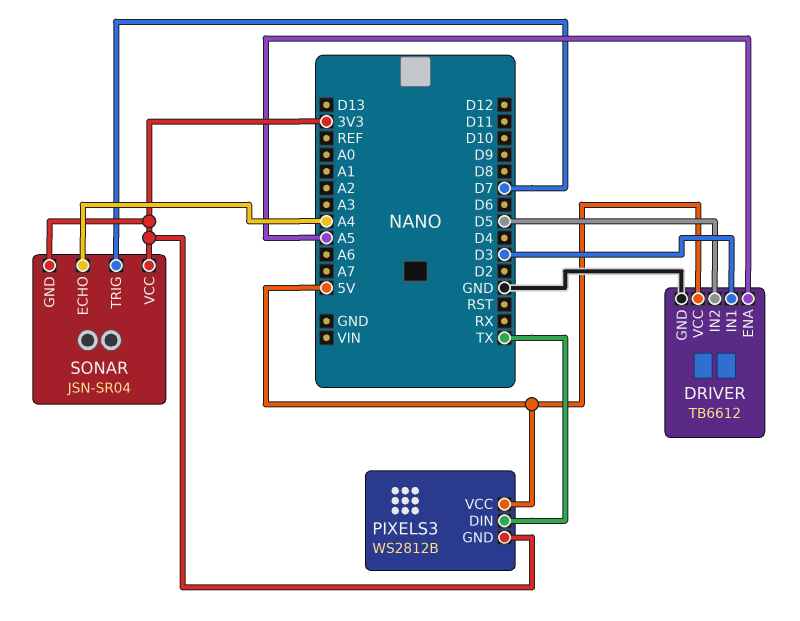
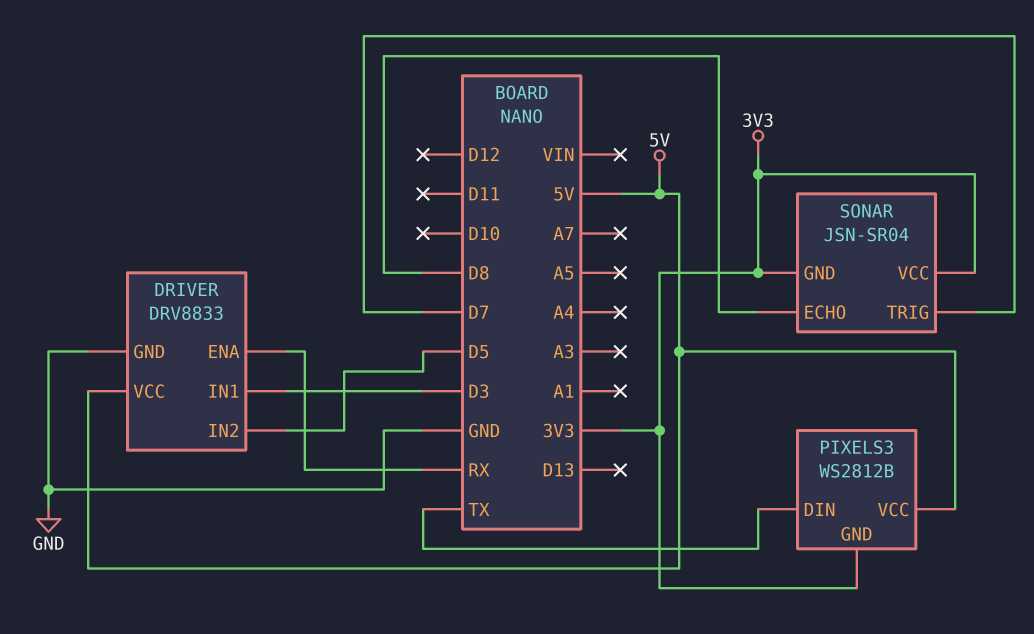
DRIVER: TB6612 -> DRV8833
DRIVER pin ENA: A5 -> RX
SONAR pin ECHO: A4 -> D8

